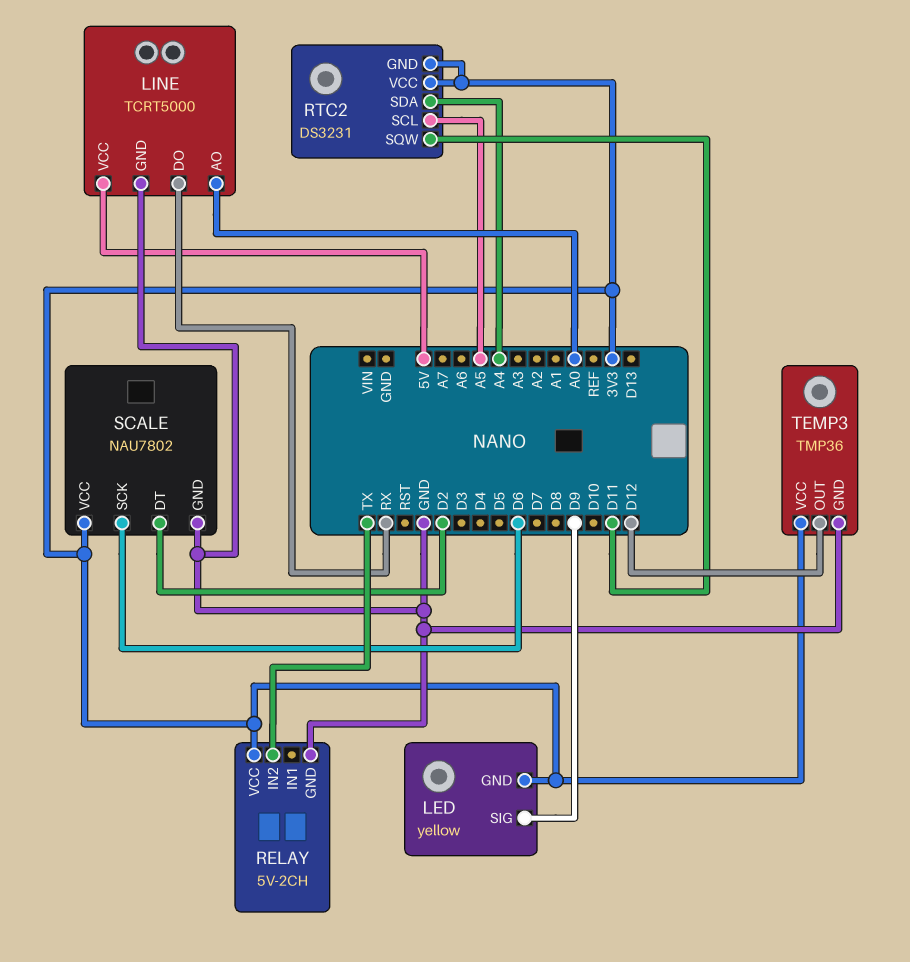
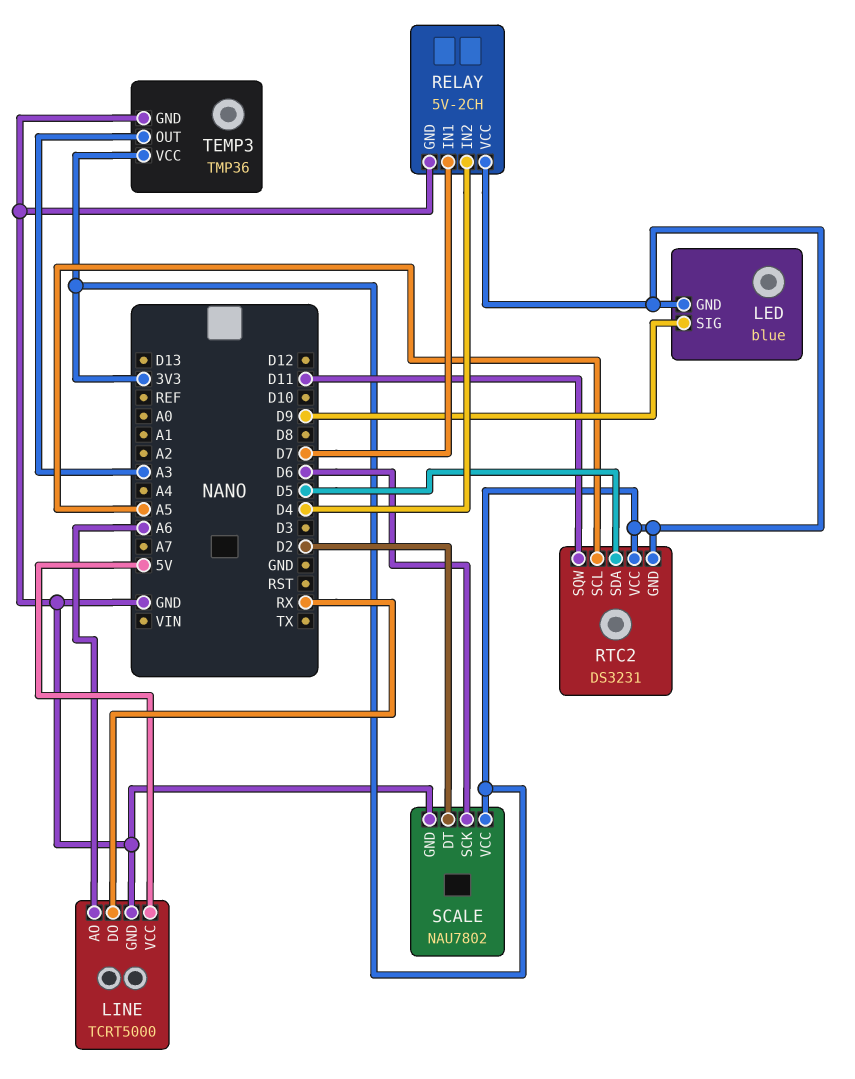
LED: yellow -> blue
LINE pin AO: A0 -> A6
RELAY pin IN1: none -> D7
RELAY pin IN2: TX -> D4
RTC2 pin SDA: A4 -> D5
TEMP3 pin OUT: D12 -> A3

